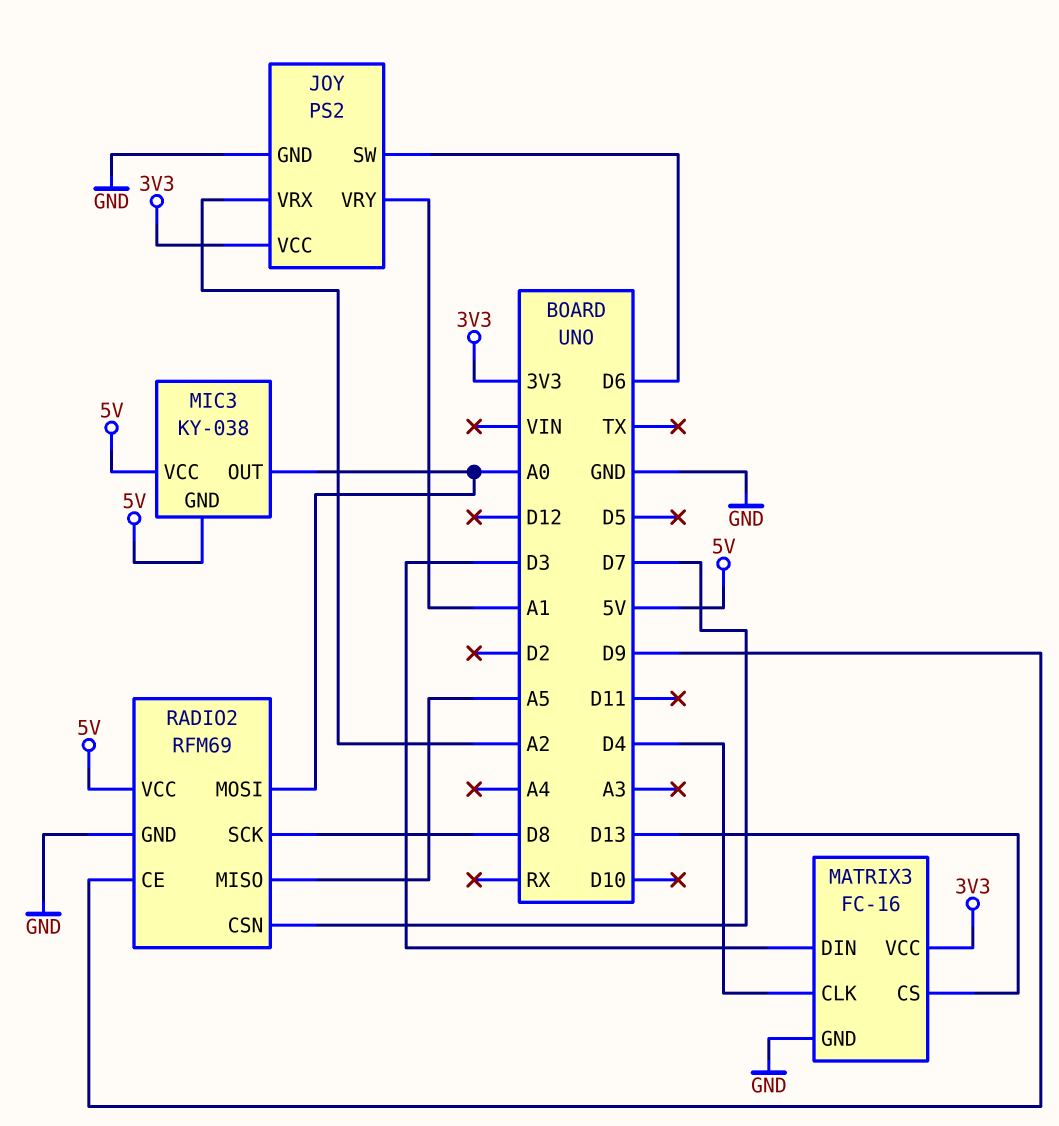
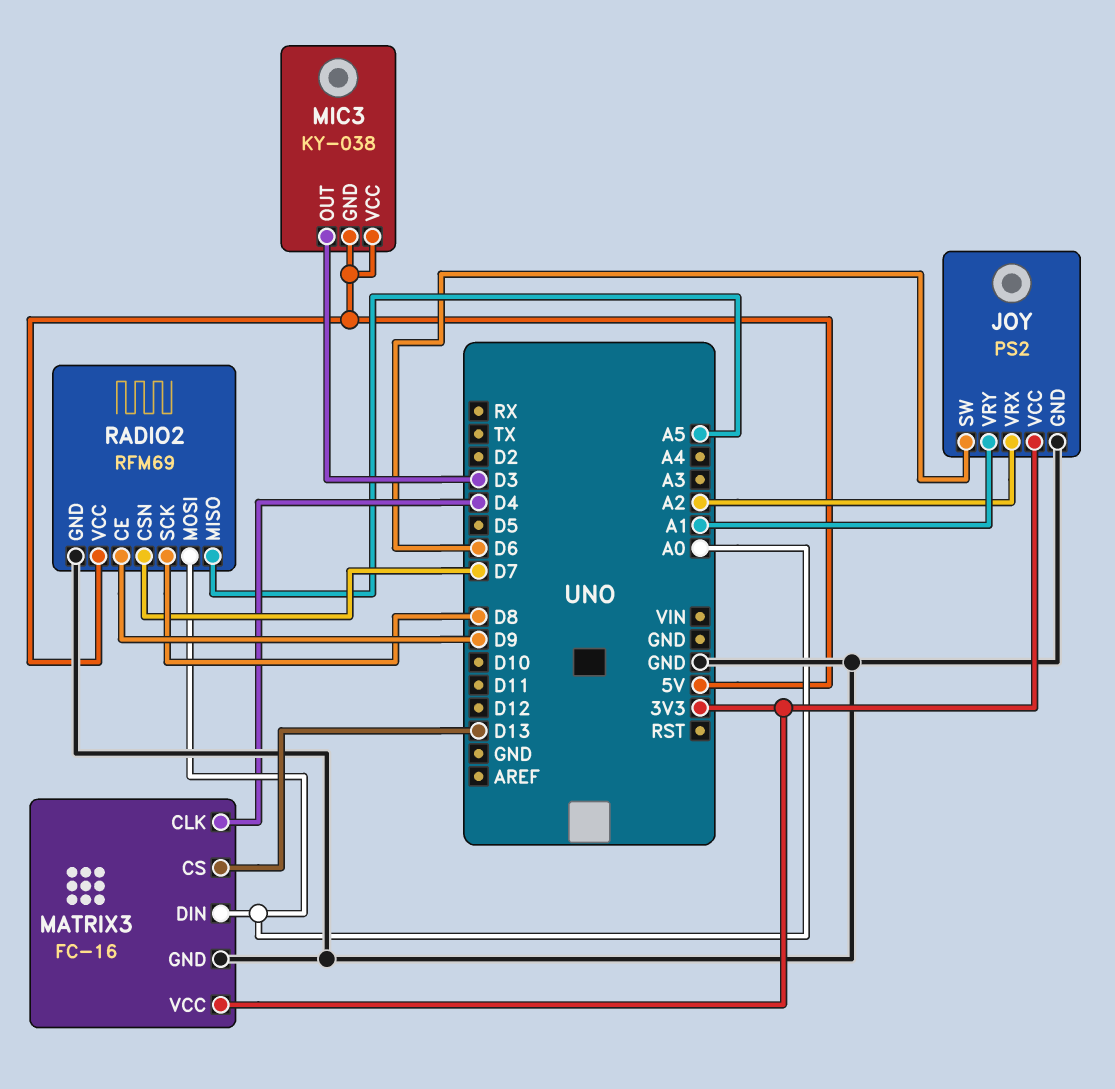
MATRIX3 pin DIN: D3 -> A0
MIC3 pin OUT: A0 -> D3

